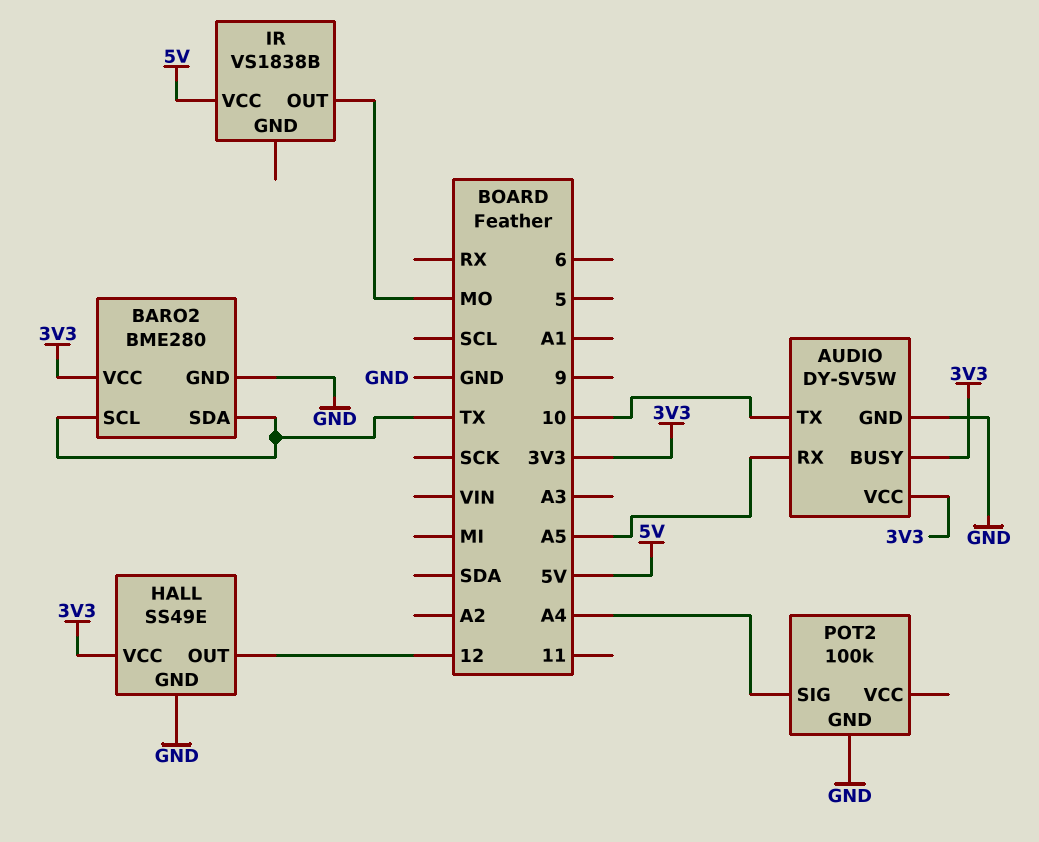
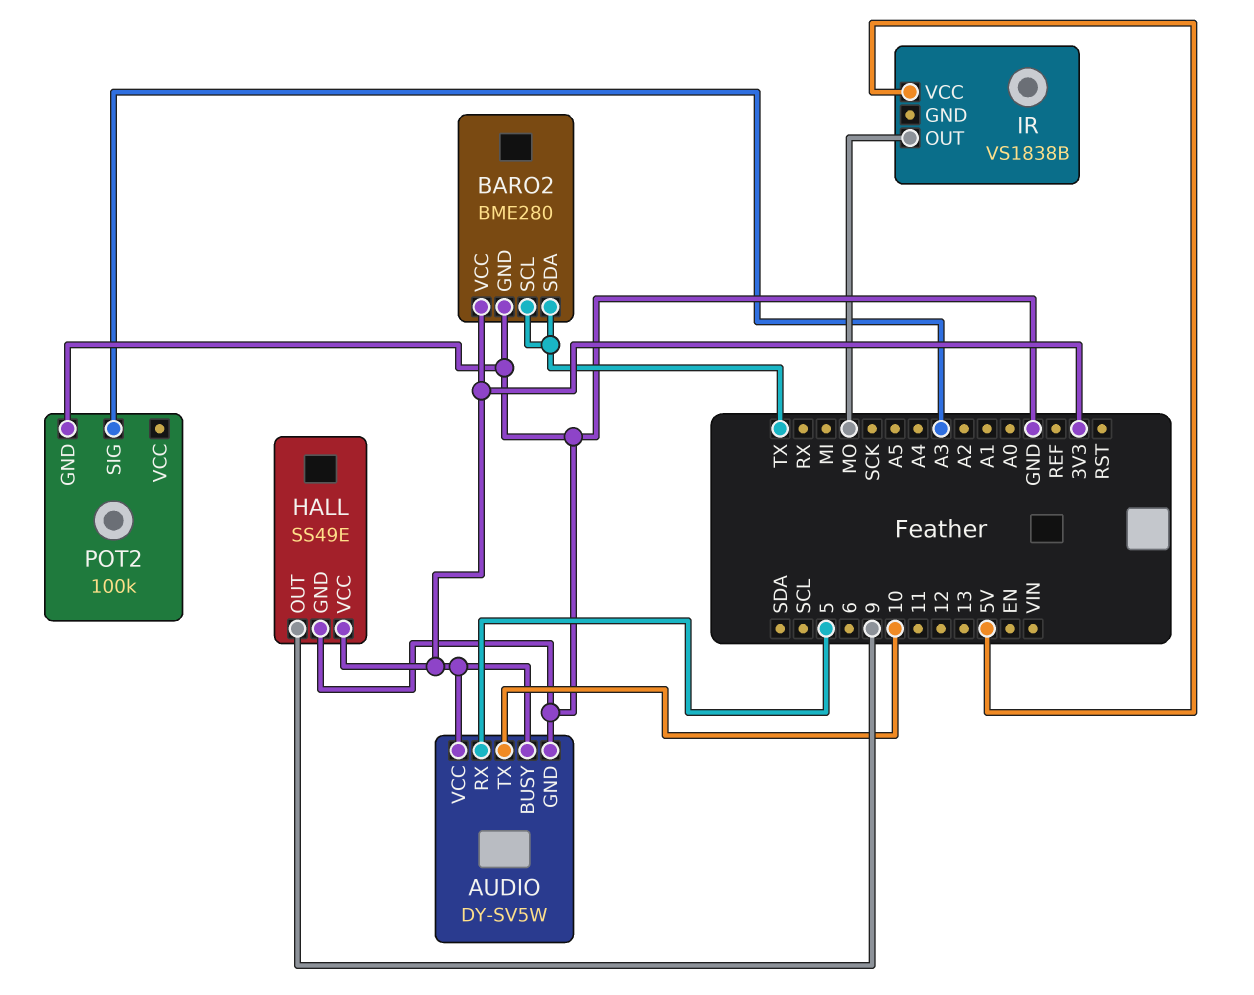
AUDIO pin RX: A5 -> 5
HALL pin OUT: 12 -> 9
POT2 pin SIG: A4 -> A3

